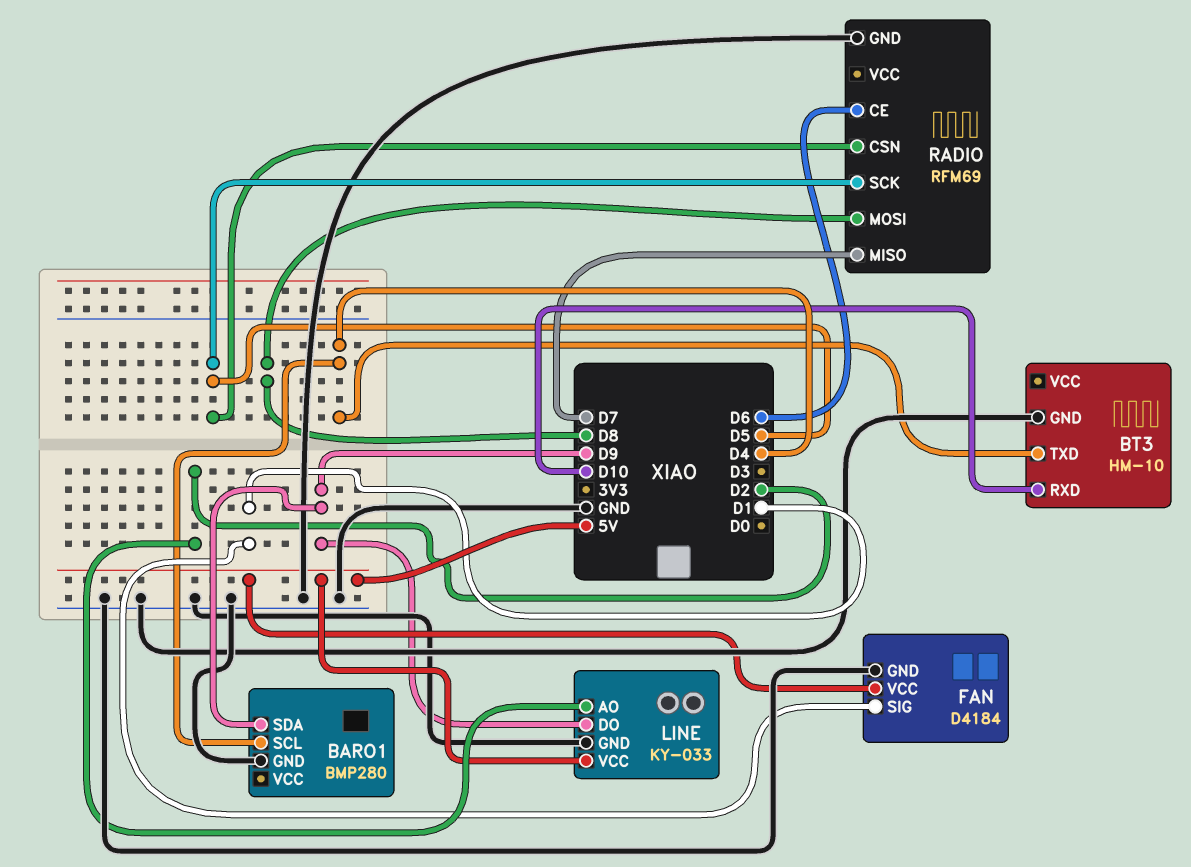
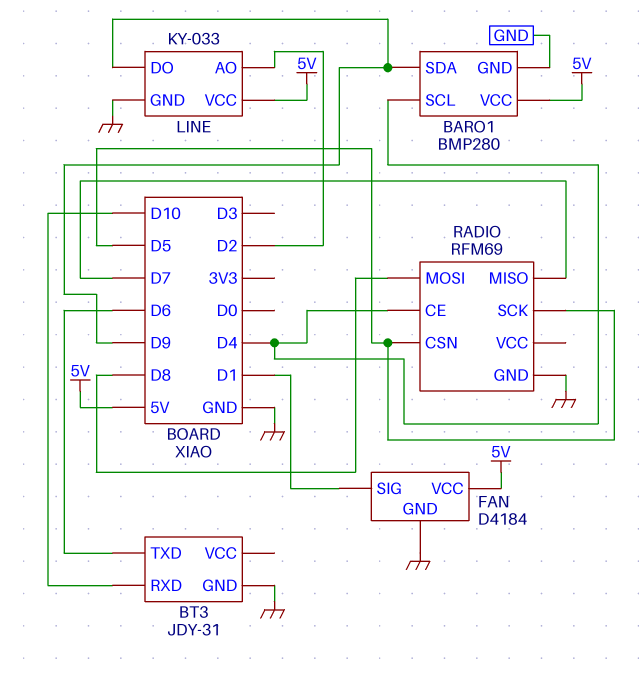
BARO1 pin VCC: none -> 5V
BT3: HM-10 -> JDY-31
BT3 pin TXD: D4 -> D6
RADIO pin CE: D6 -> D4

